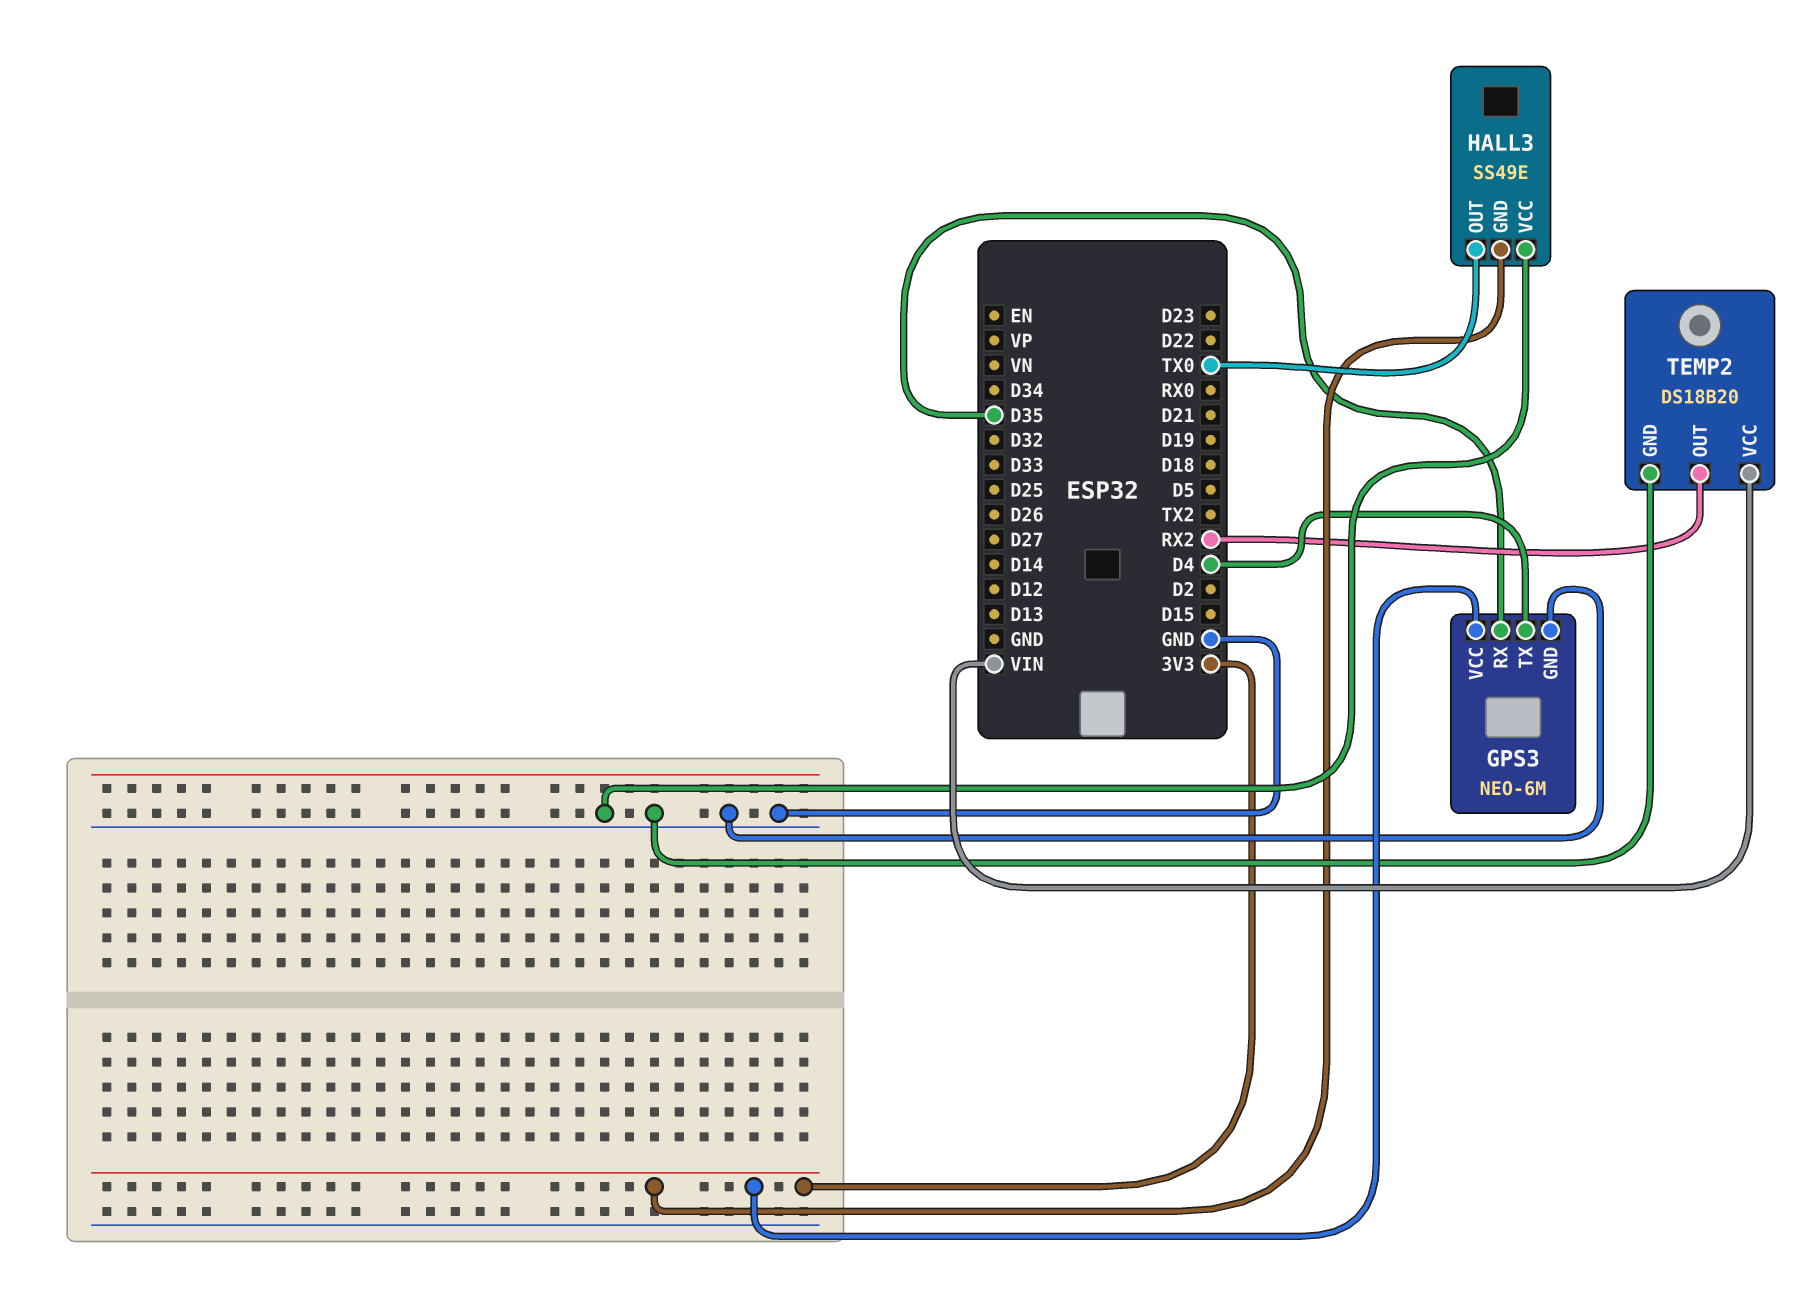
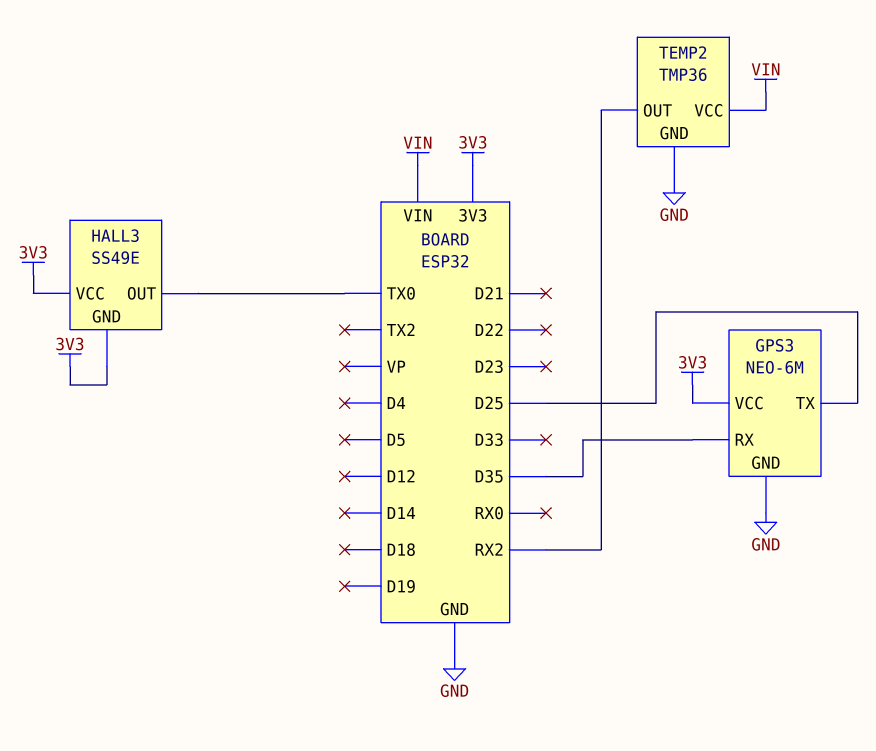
GPS3 pin TX: D4 -> D25
HALL3 pin VCC: GND -> 3V3
TEMP2: DS18B20 -> TMP36

